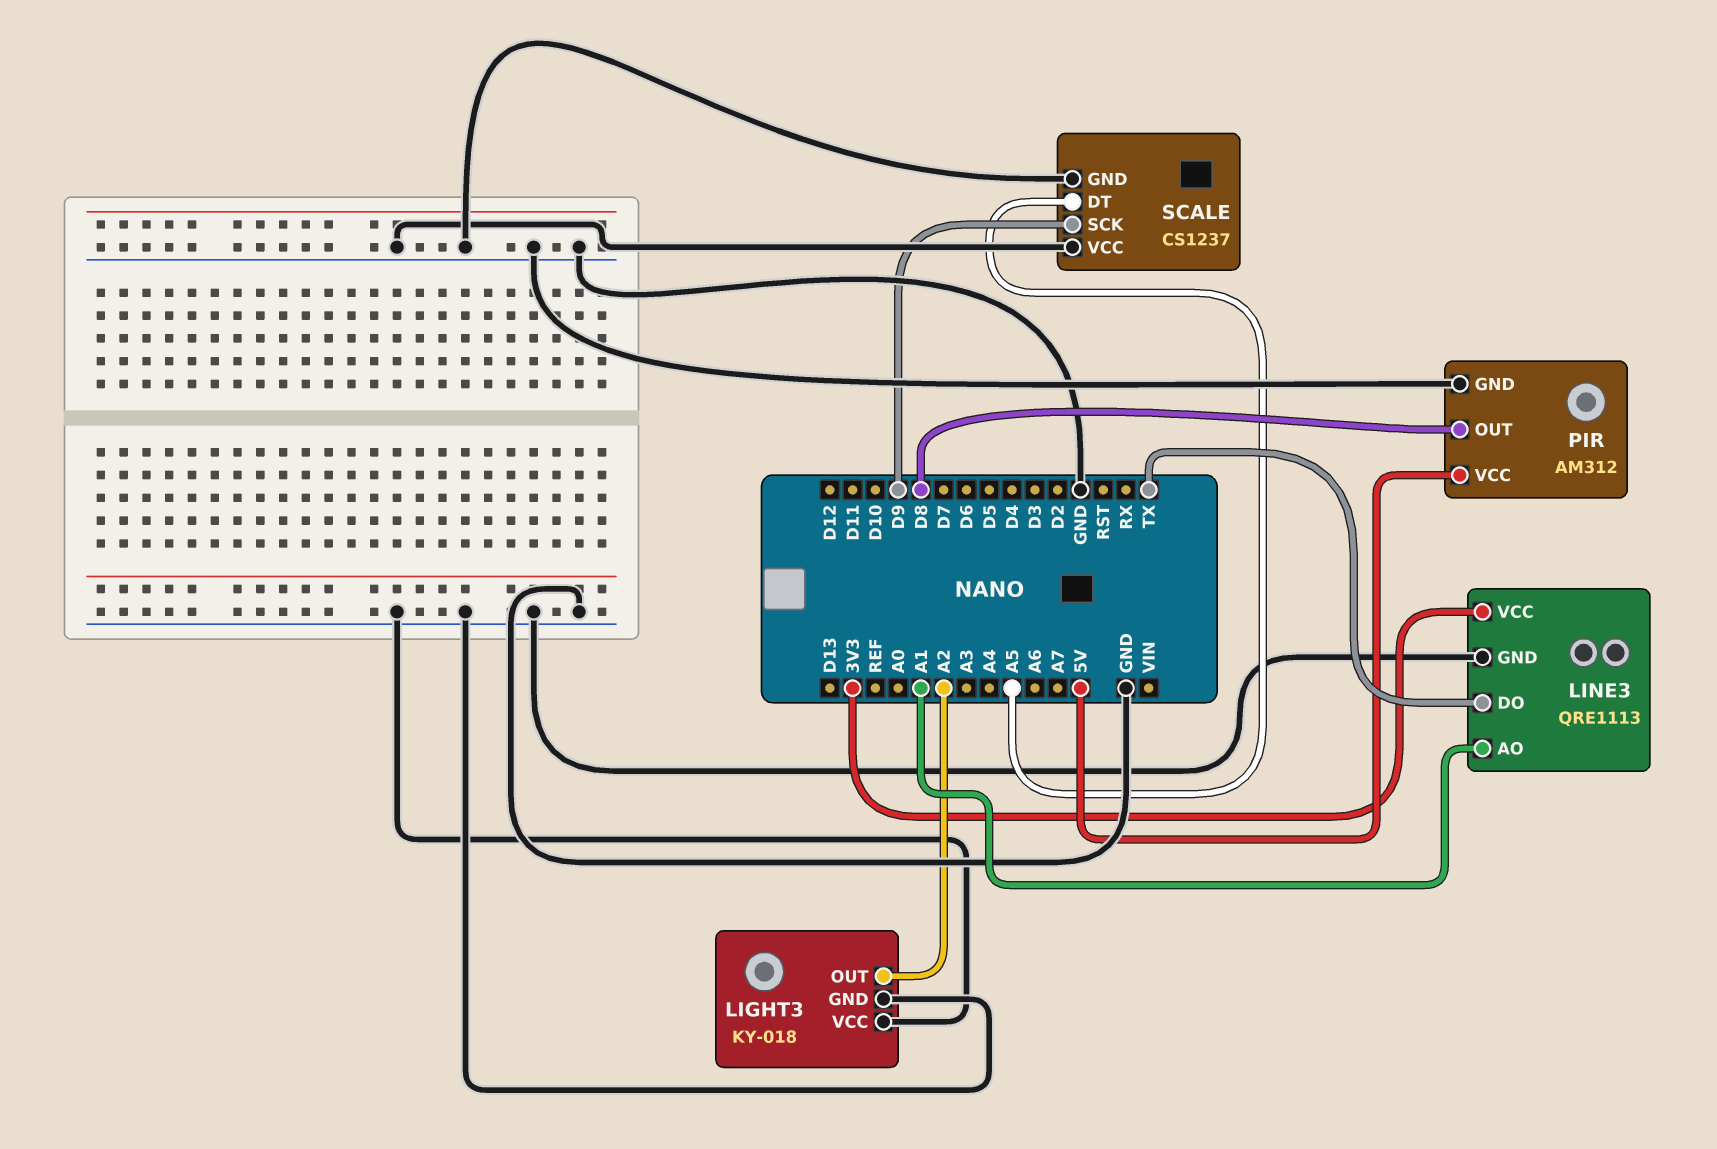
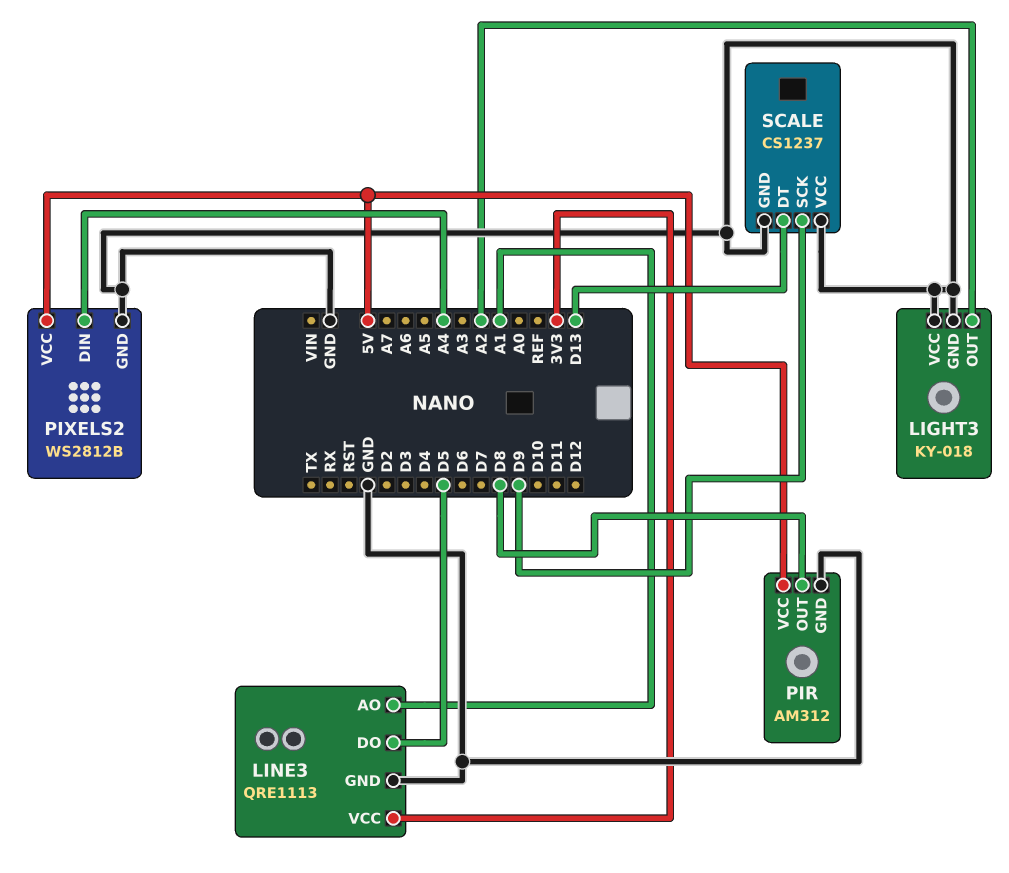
LINE3 pin DO: TX -> D5
PIXELS2: none -> WS2812B
PIXELS2 pin DIN: none -> A4
PIXELS2 pin GND: none -> GND
PIXELS2 pin VCC: none -> 5V
SCALE pin DT: A5 -> D13

